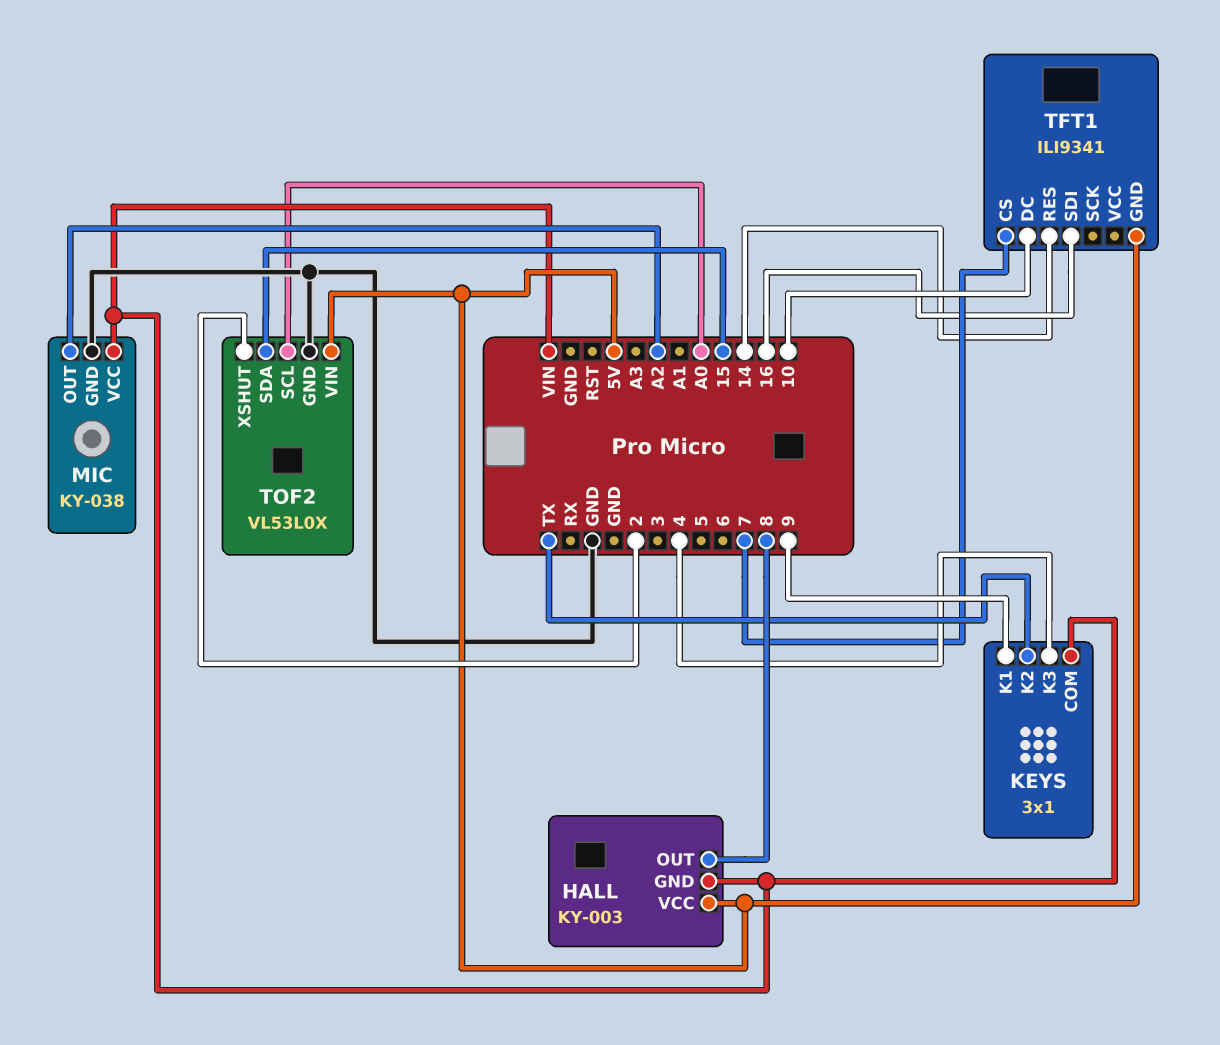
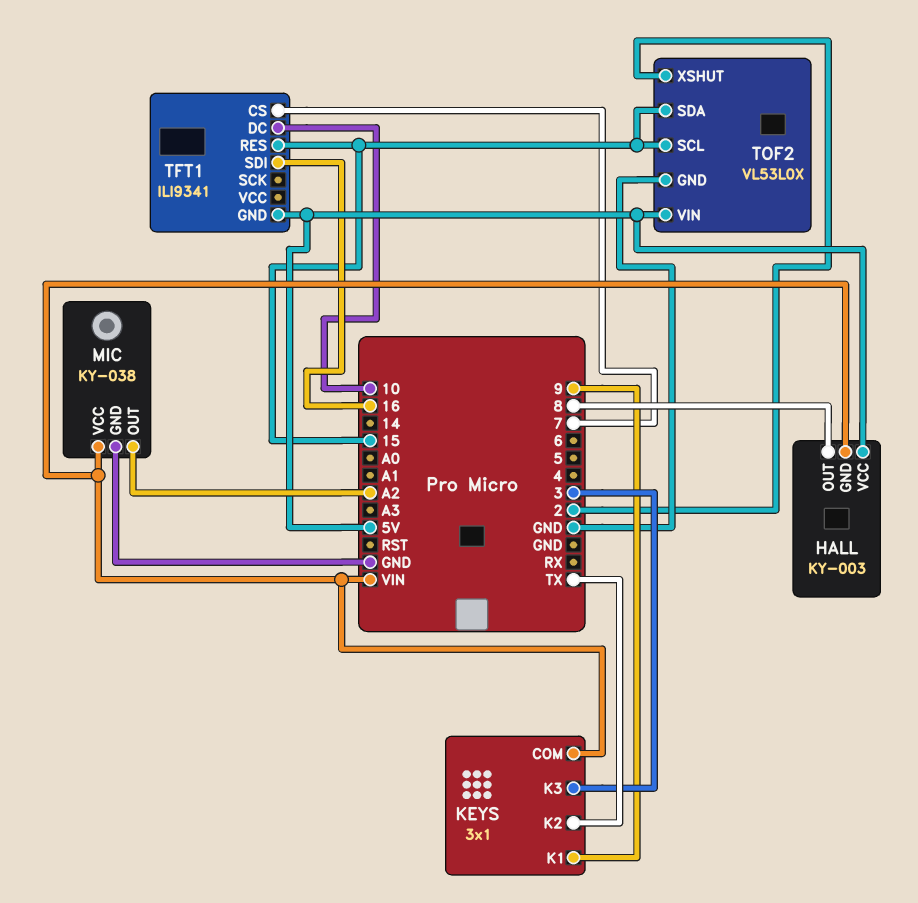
KEYS pin K3: 4 -> 3
TFT1 pin RES: 14 -> 15
TOF2 pin SCL: A0 -> 15

